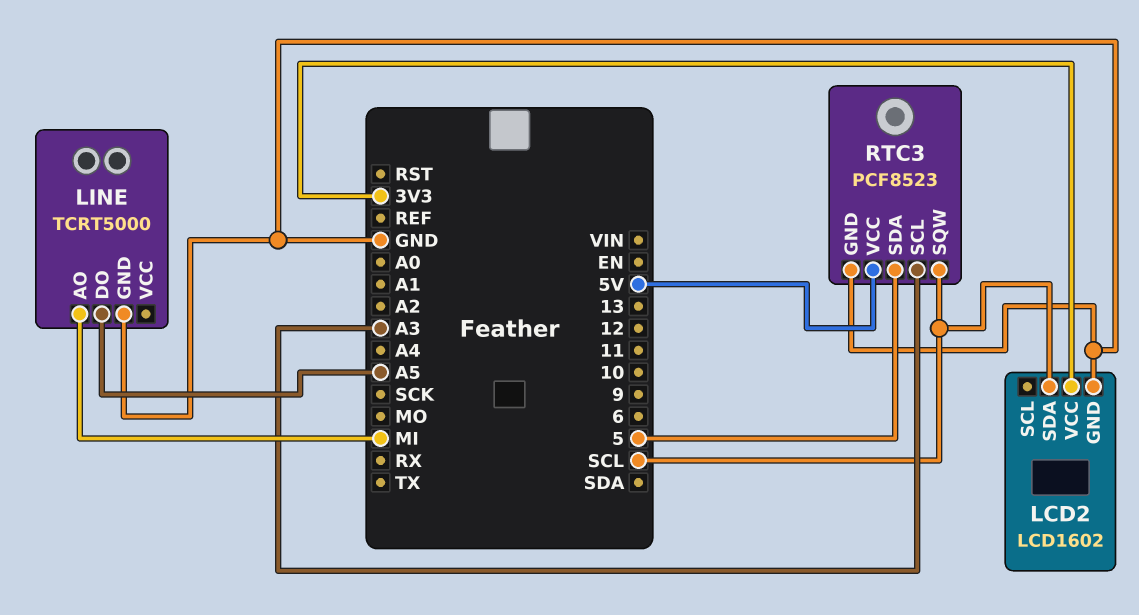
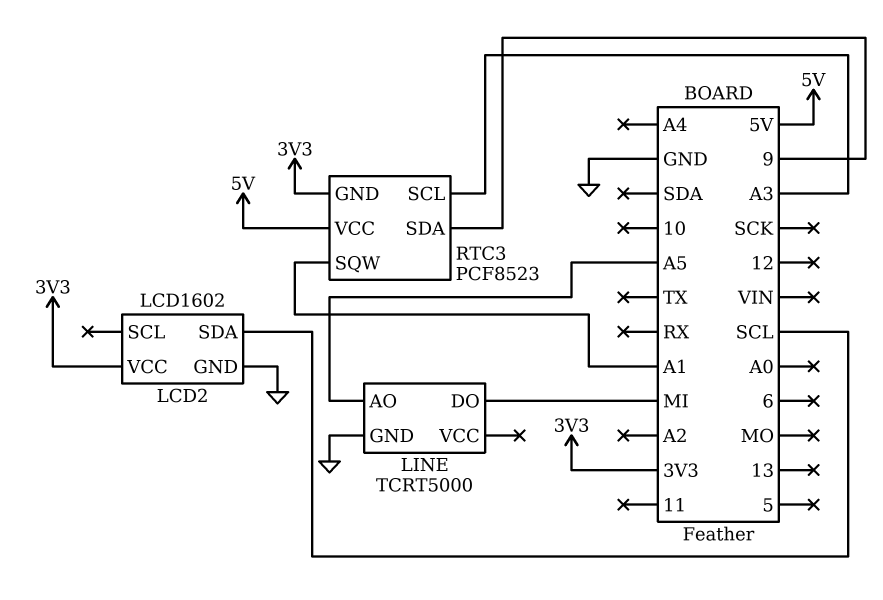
LINE pin AO: MI -> A5
LINE pin DO: A5 -> MI
RTC3 pin GND: GND -> 3V3
RTC3 pin SDA: 5 -> 9
RTC3 pin SQW: SCL -> A1

